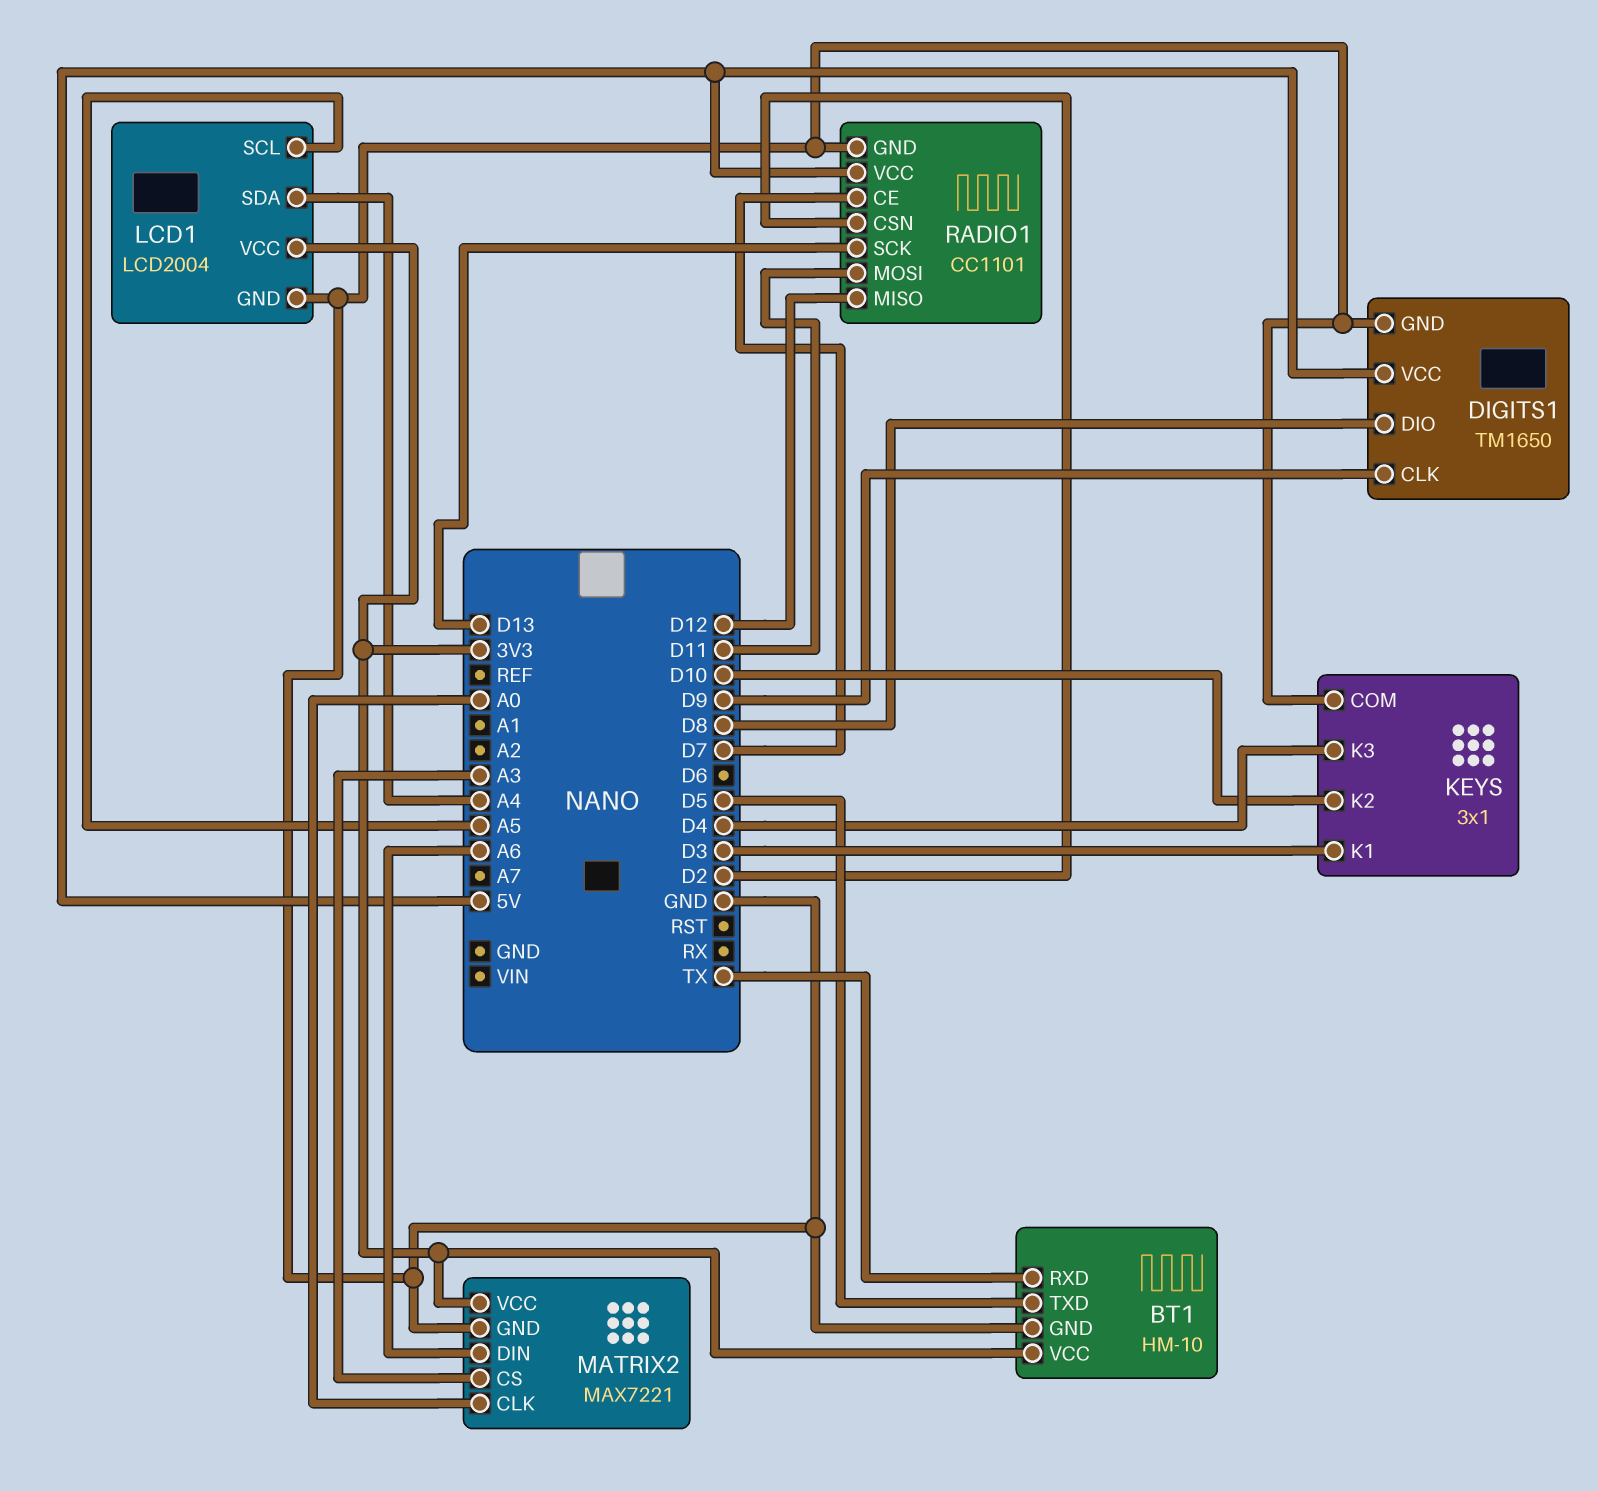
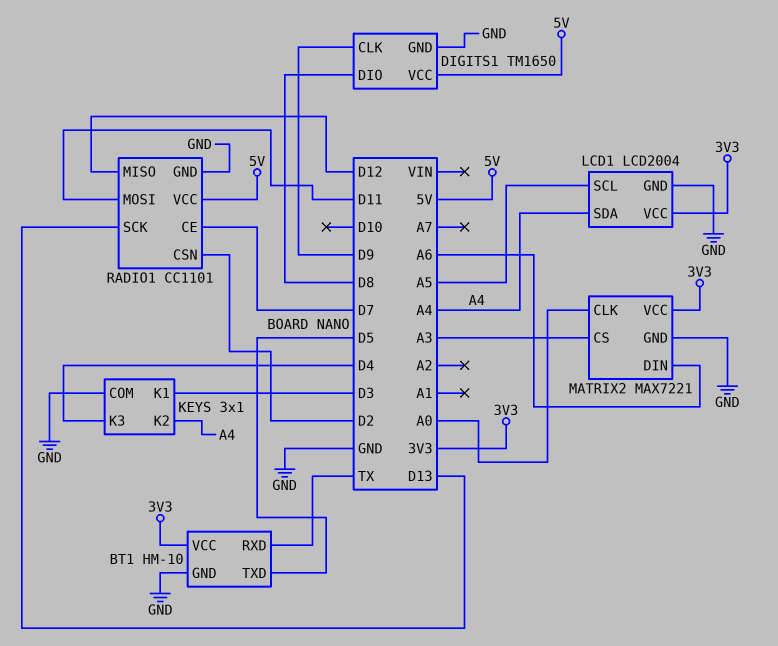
KEYS pin K2: D10 -> A4

